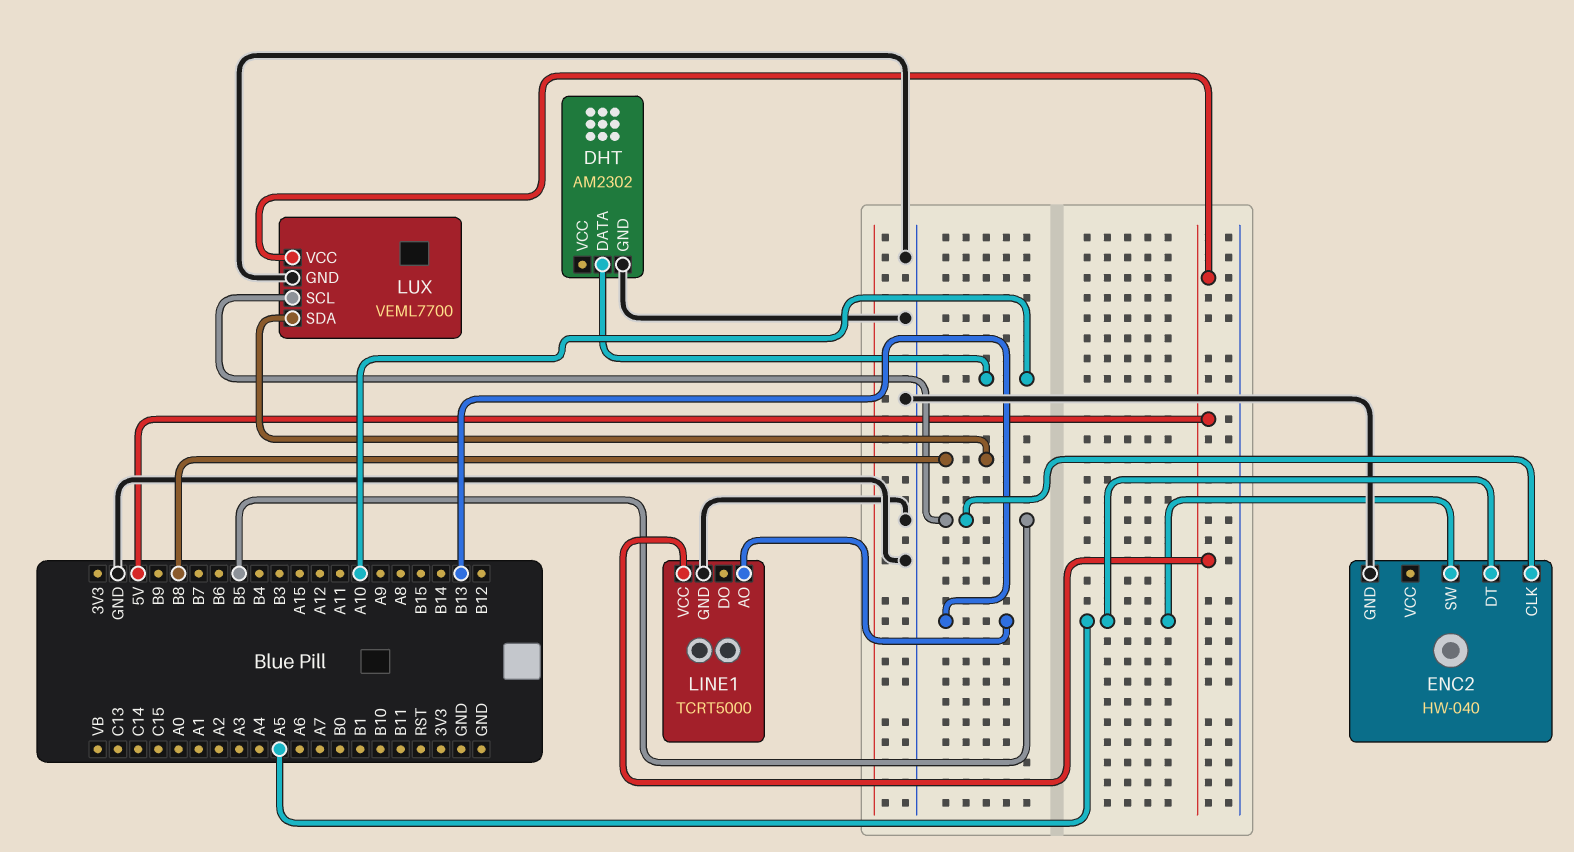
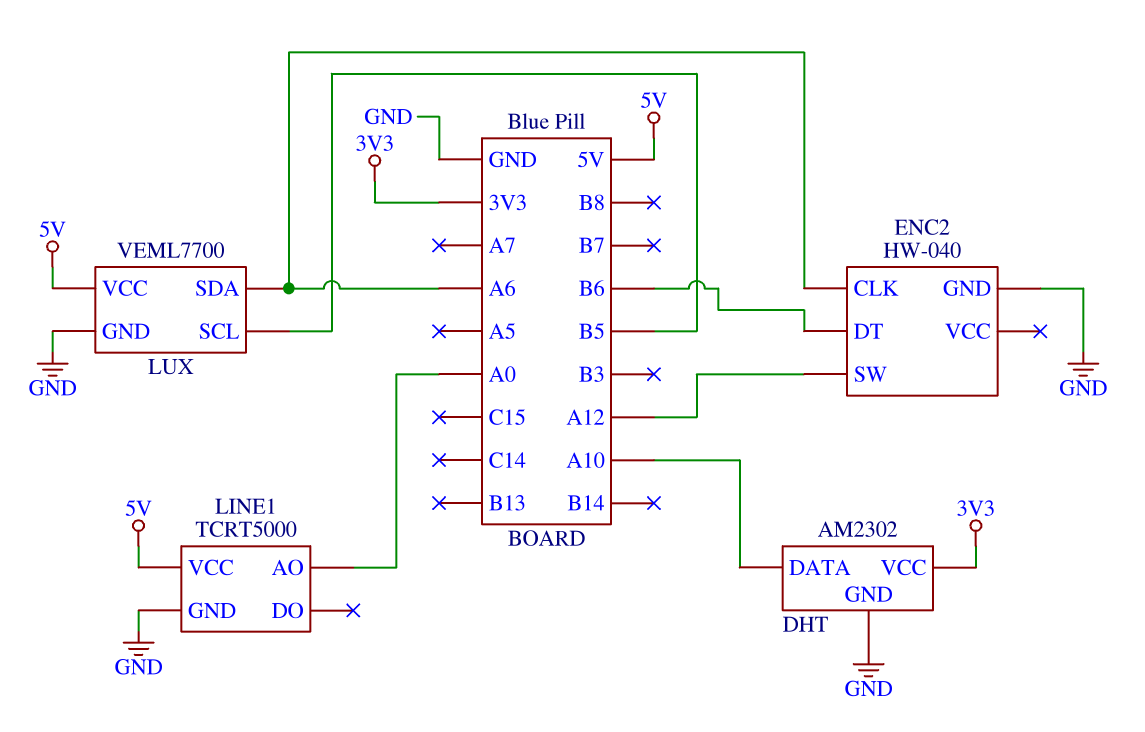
DHT pin VCC: none -> 3V3
ENC2 pin CLK: B5 -> A6
ENC2 pin DT: A5 -> B6
ENC2 pin SW: A5 -> A12
LINE1 pin AO: B13 -> A0
LUX pin SDA: B8 -> A6

